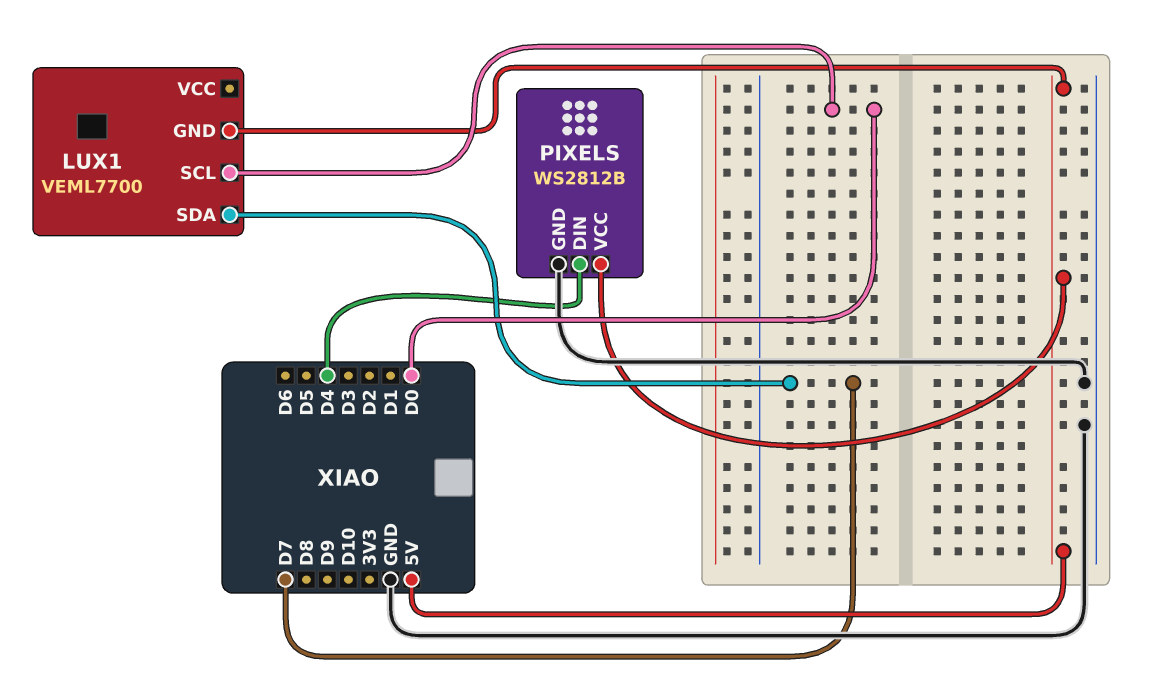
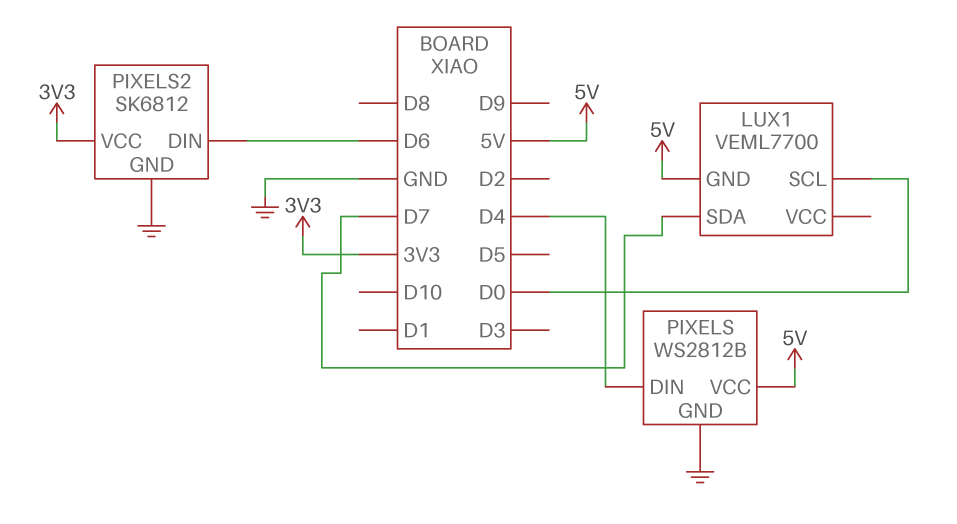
PIXELS2: none -> SK6812
PIXELS2 pin DIN: none -> D6
PIXELS2 pin GND: none -> GND
PIXELS2 pin VCC: none -> 3V3

